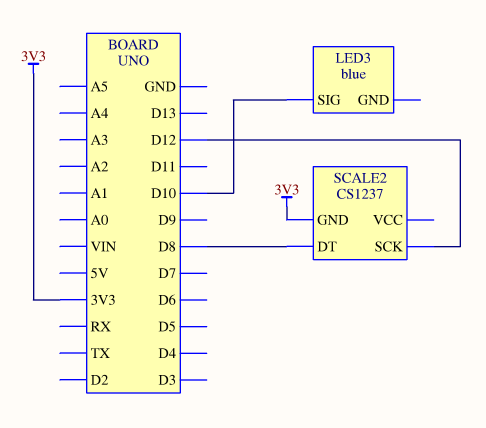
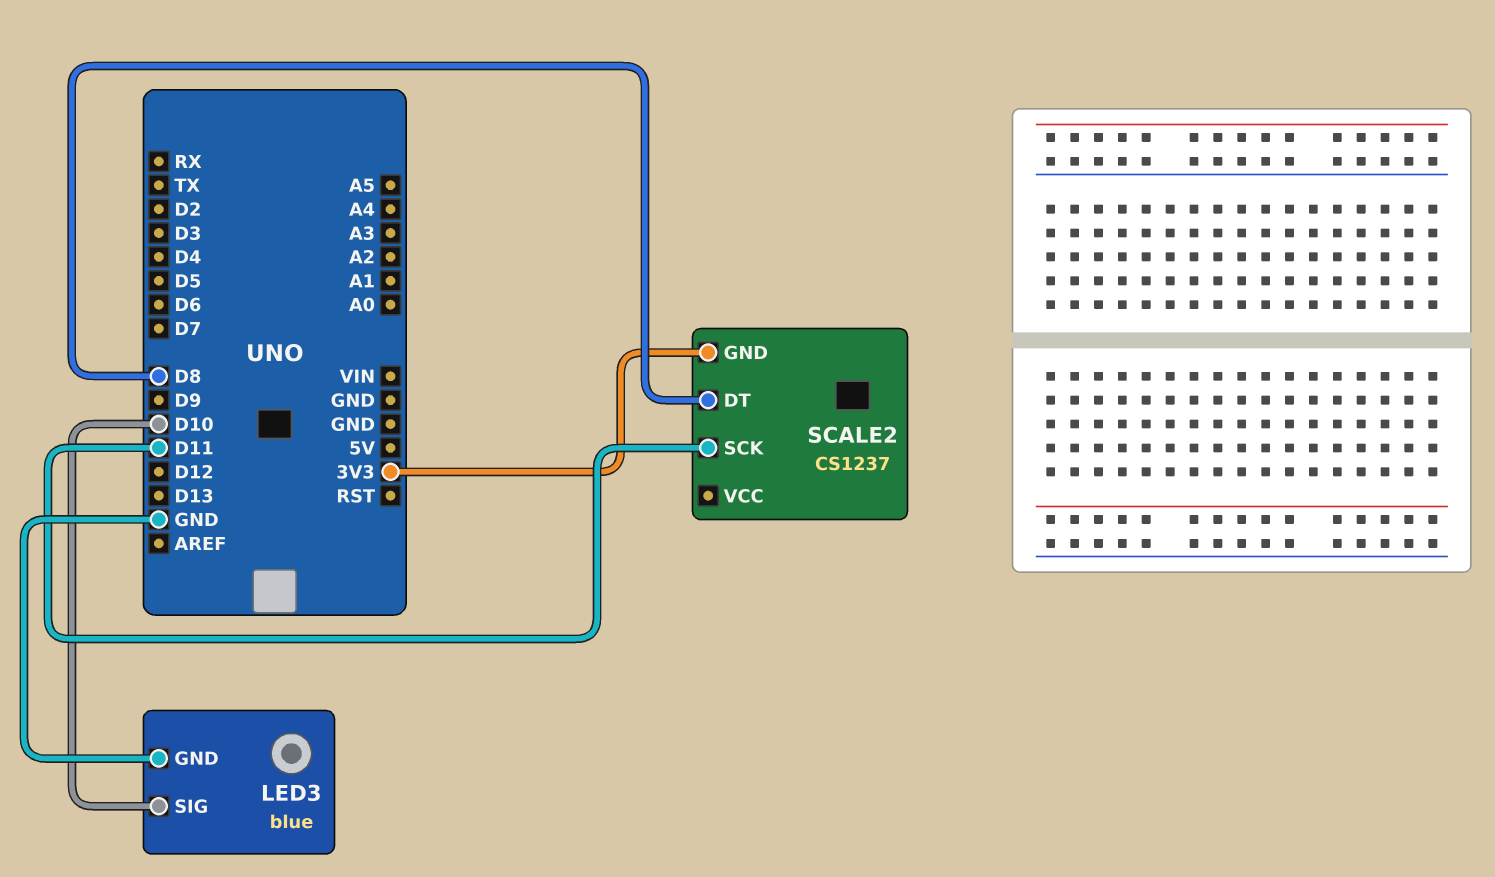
LED3 pin GND: none -> GND
SCALE2 pin SCK: D12 -> D11

